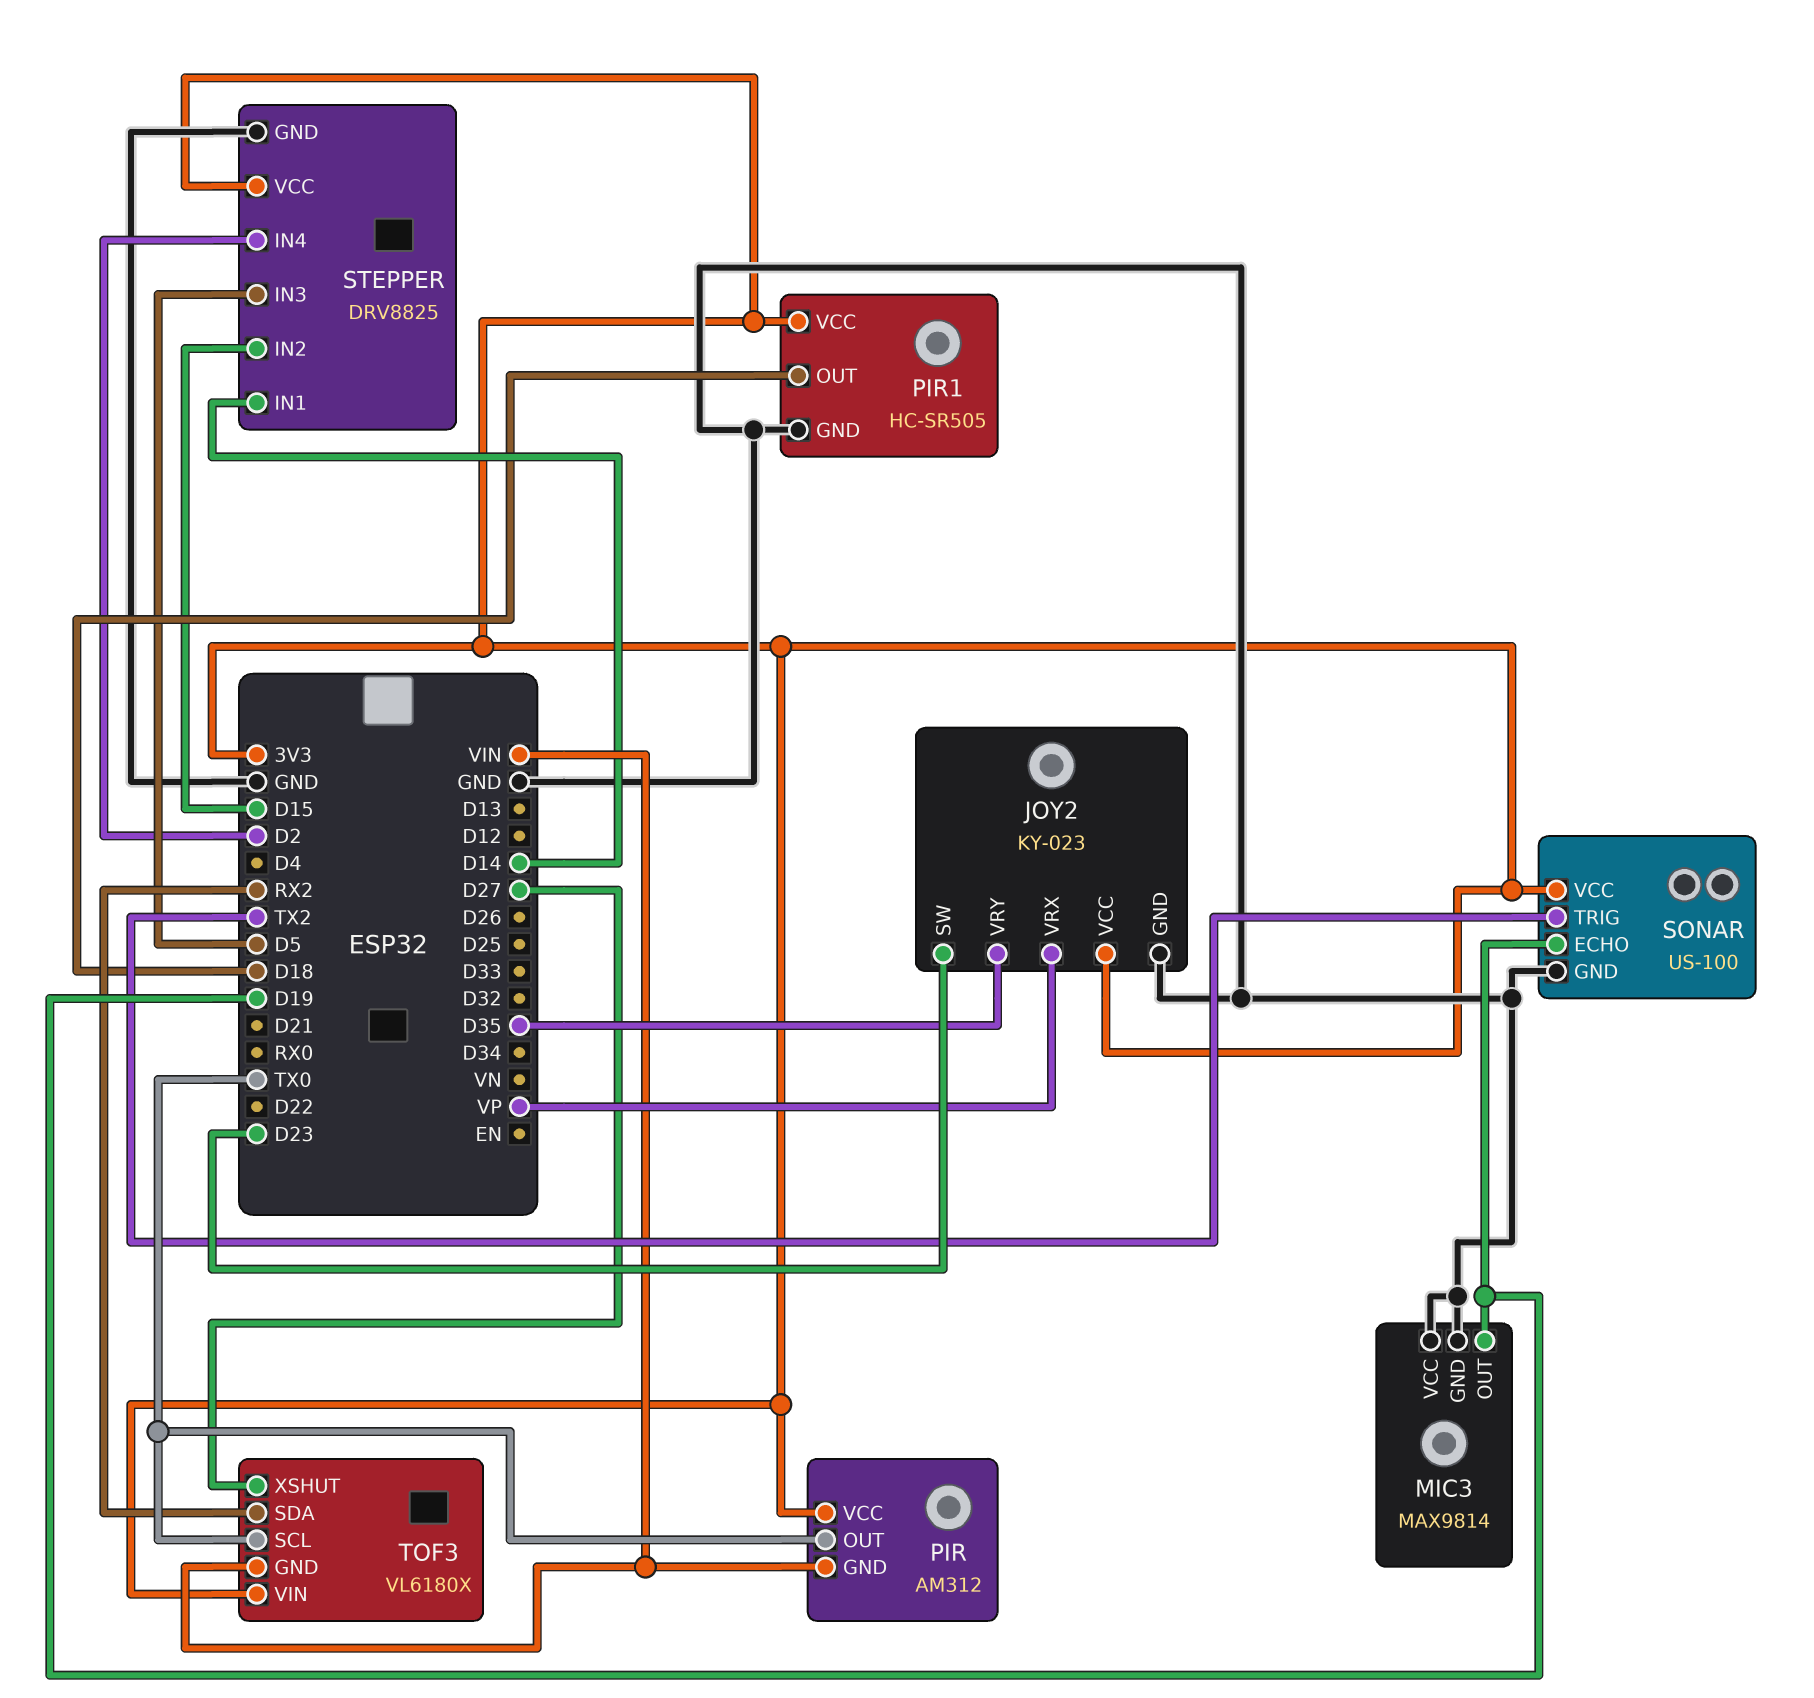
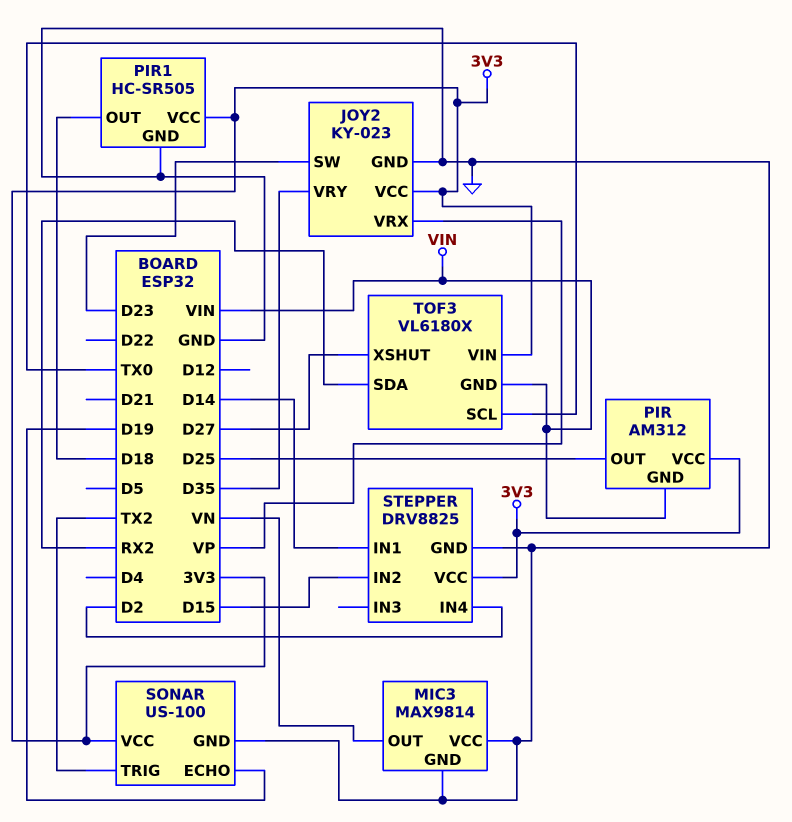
MIC3 pin OUT: D19 -> VN
PIR pin OUT: TX0 -> D25
STEPPER pin IN3: D5 -> none

